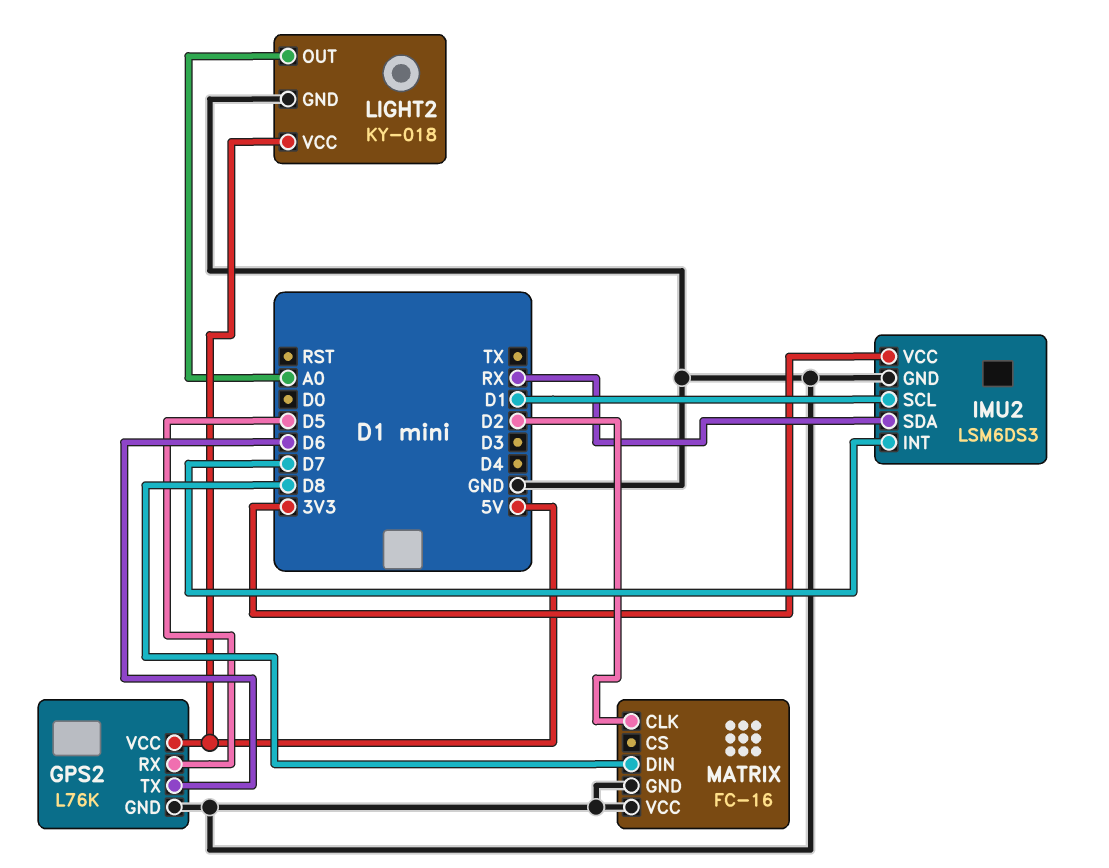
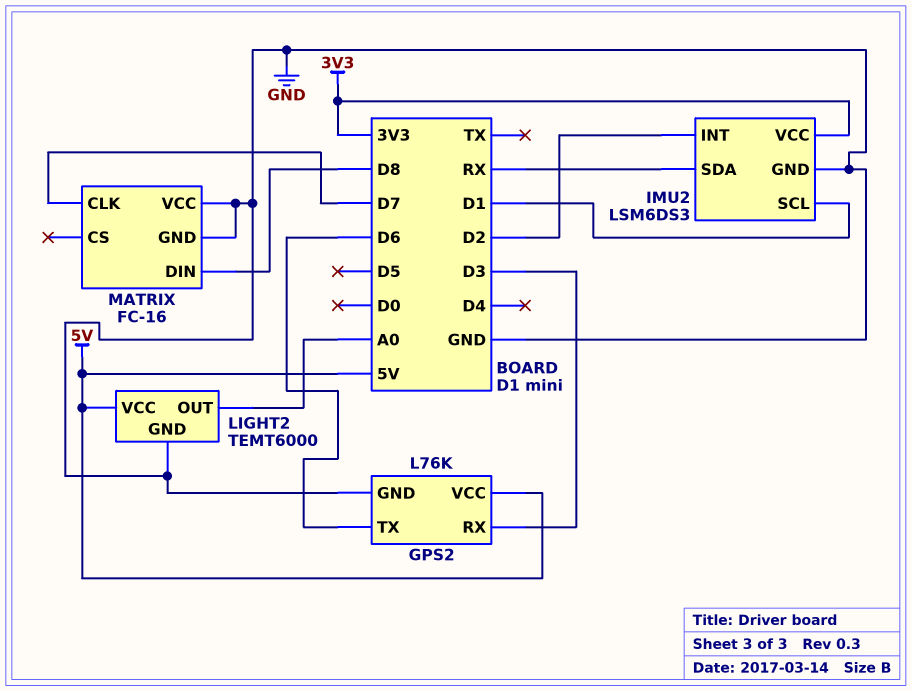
GPS2 pin RX: D5 -> D3
IMU2 pin INT: D7 -> D2
LIGHT2: KY-018 -> TEMT6000
MATRIX pin CLK: D2 -> D7

